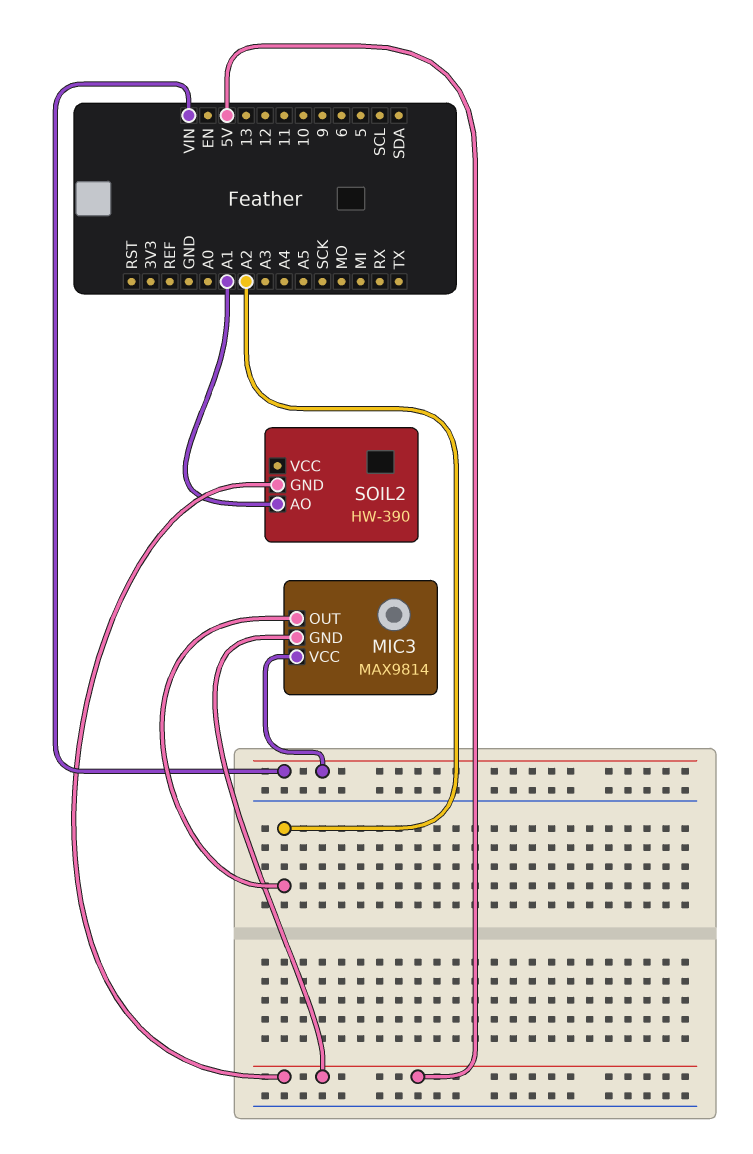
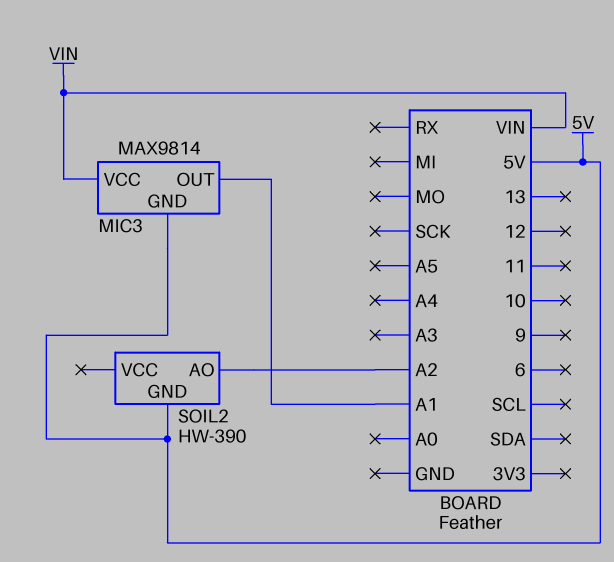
MIC3 pin OUT: A2 -> A1
SOIL2 pin AO: A1 -> A2

